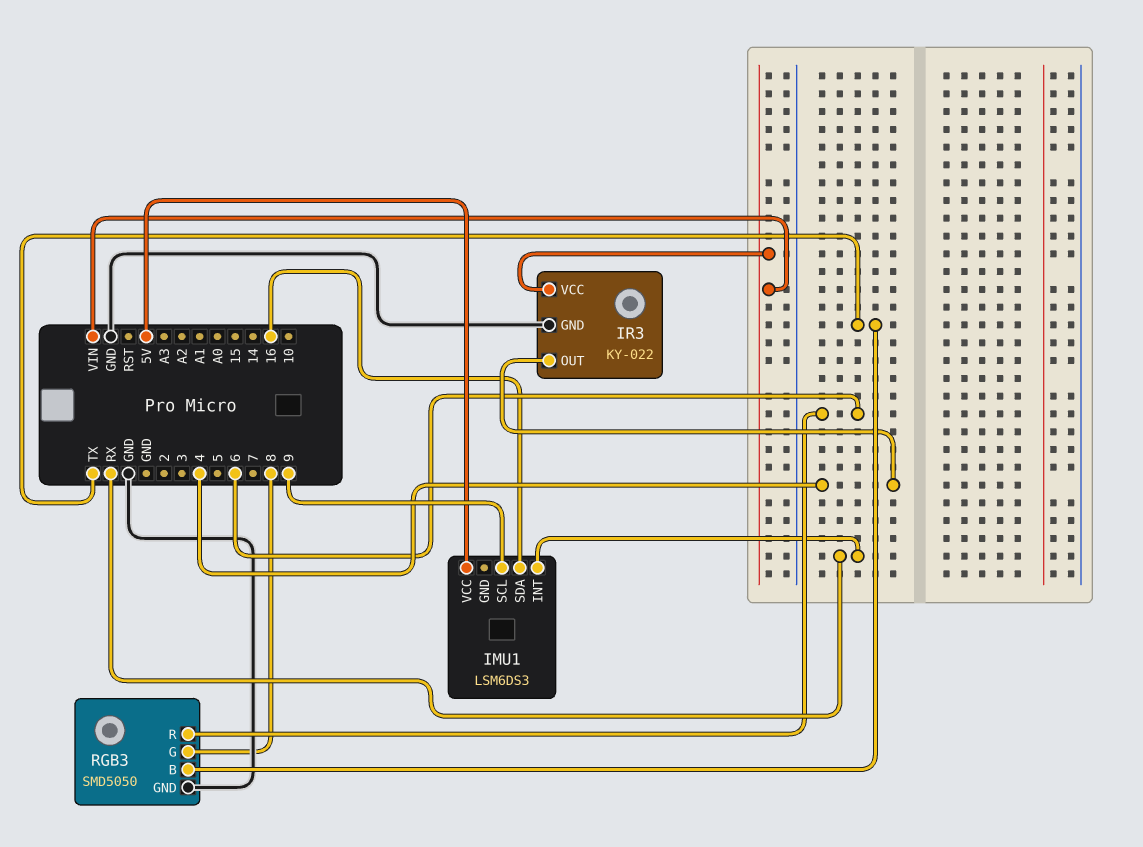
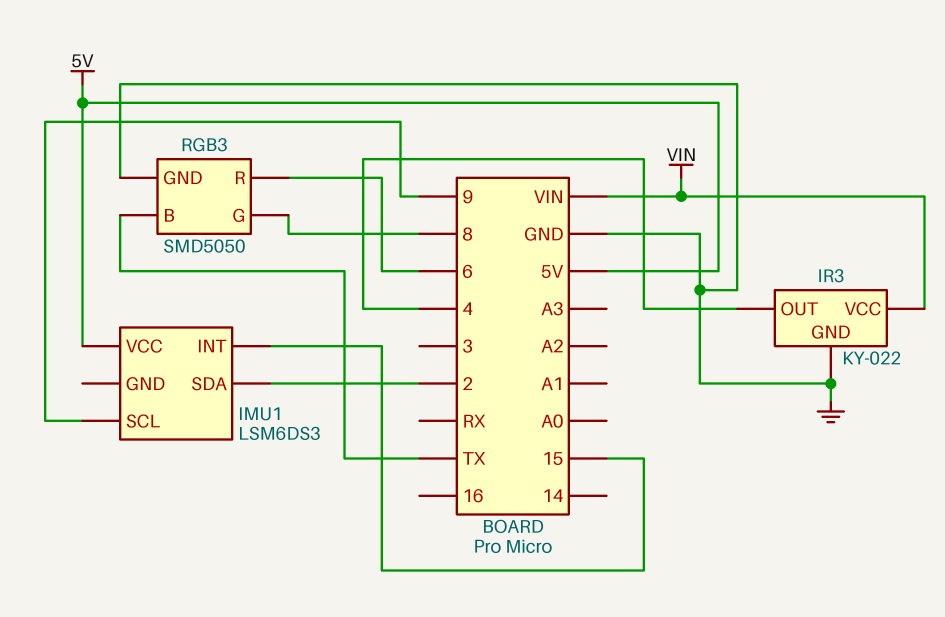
IMU1 pin INT: RX -> 15
IMU1 pin SDA: 16 -> 2

